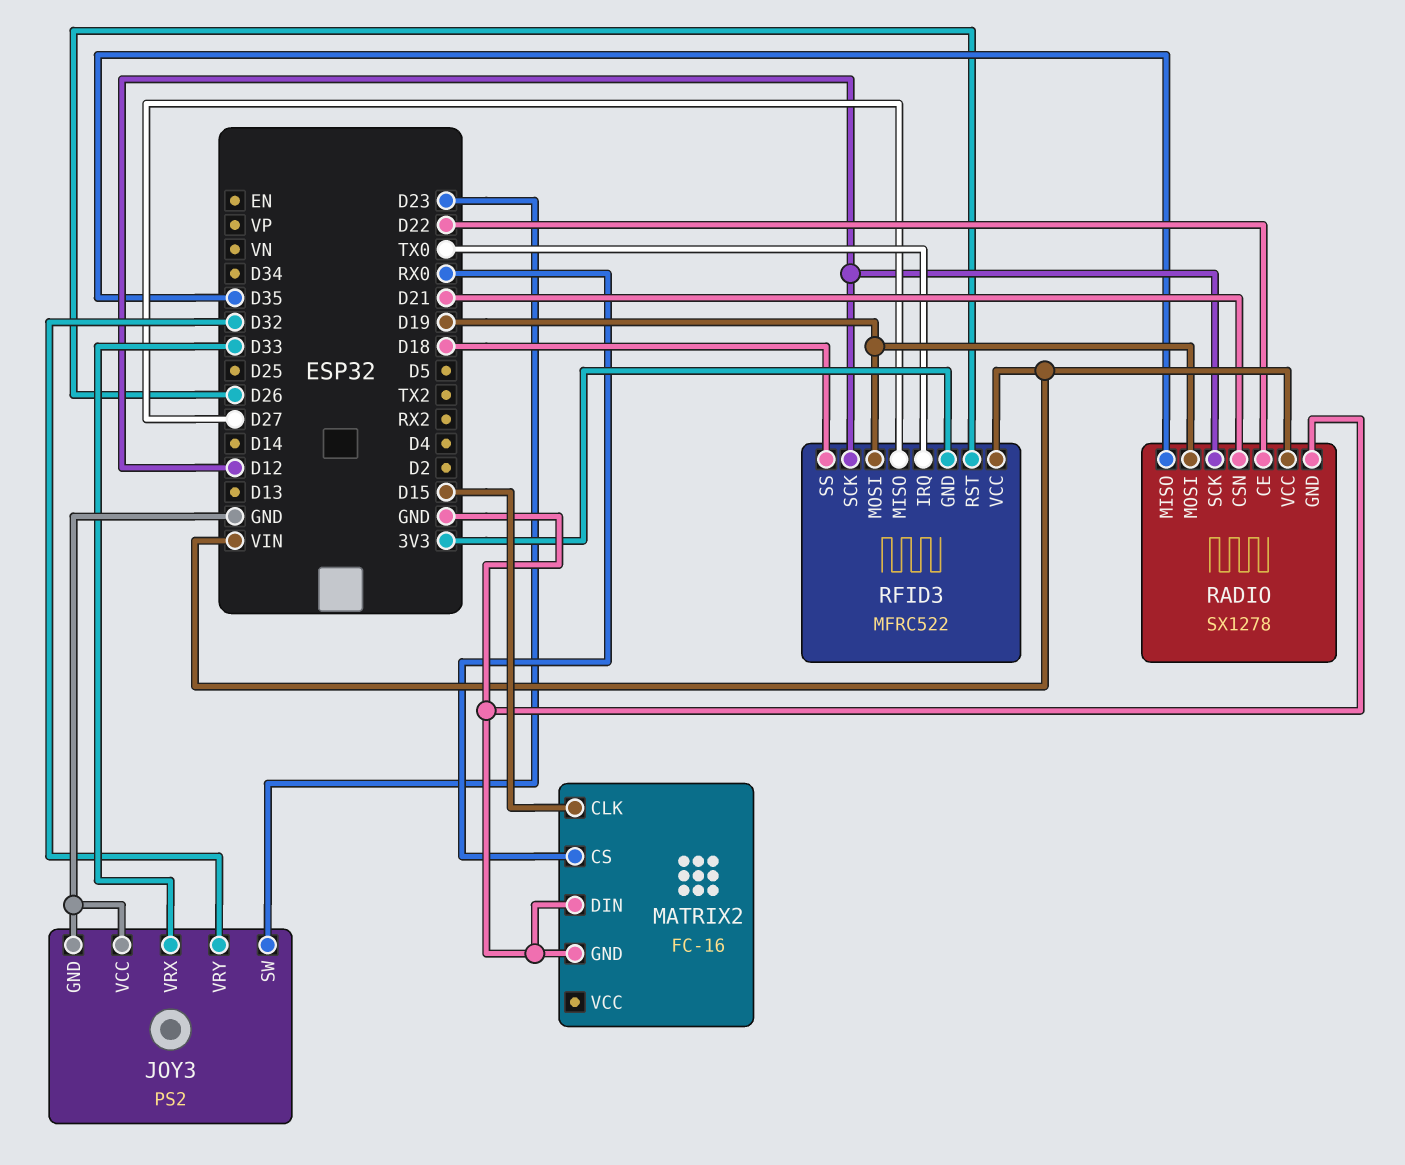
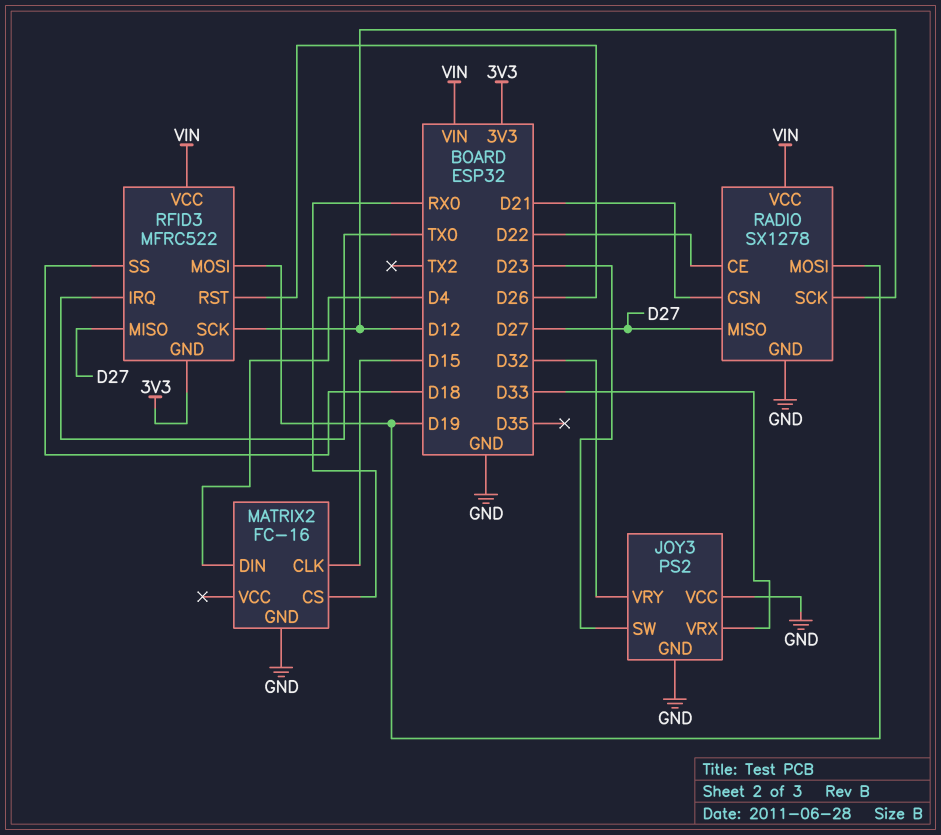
MATRIX2 pin DIN: GND -> D4
RADIO pin MISO: D35 -> D27

